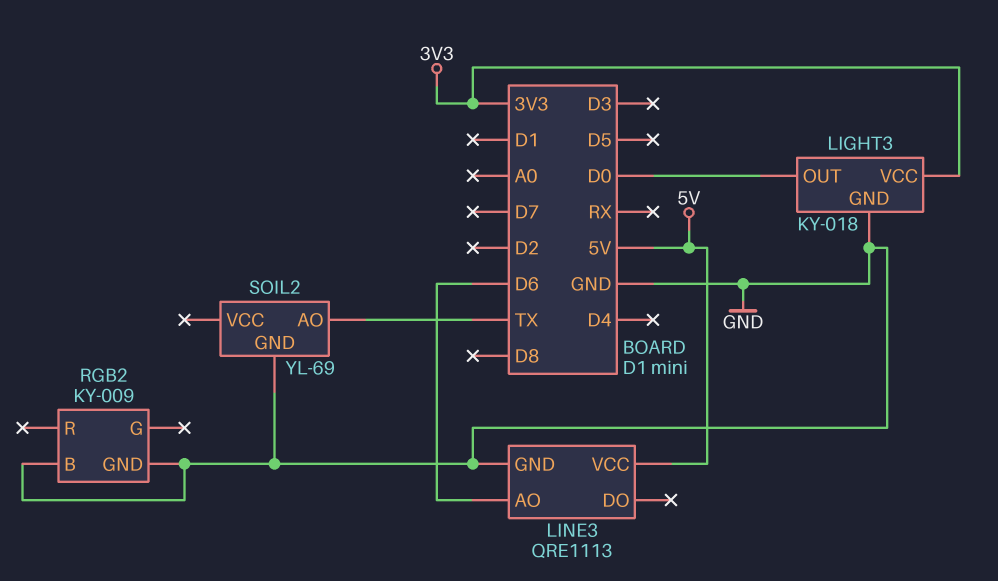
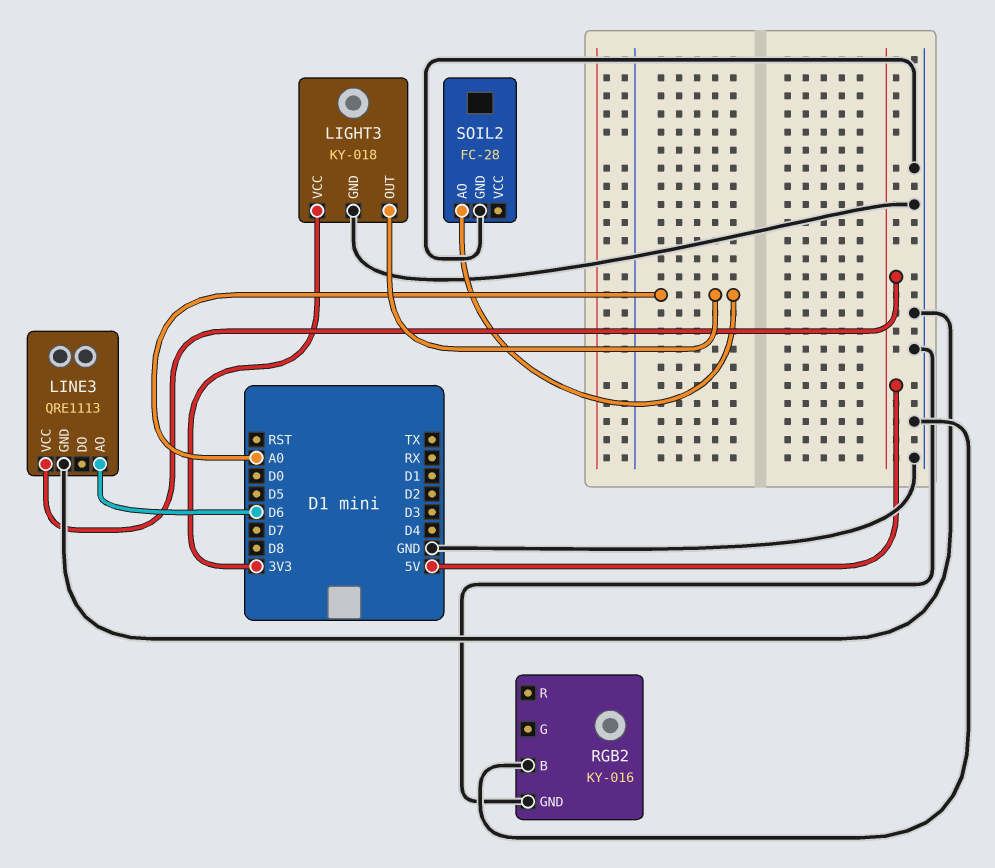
LIGHT3 pin OUT: D0 -> A0
RGB2: KY-009 -> KY-016
SOIL2: YL-69 -> FC-28
SOIL2 pin AO: TX -> A0

